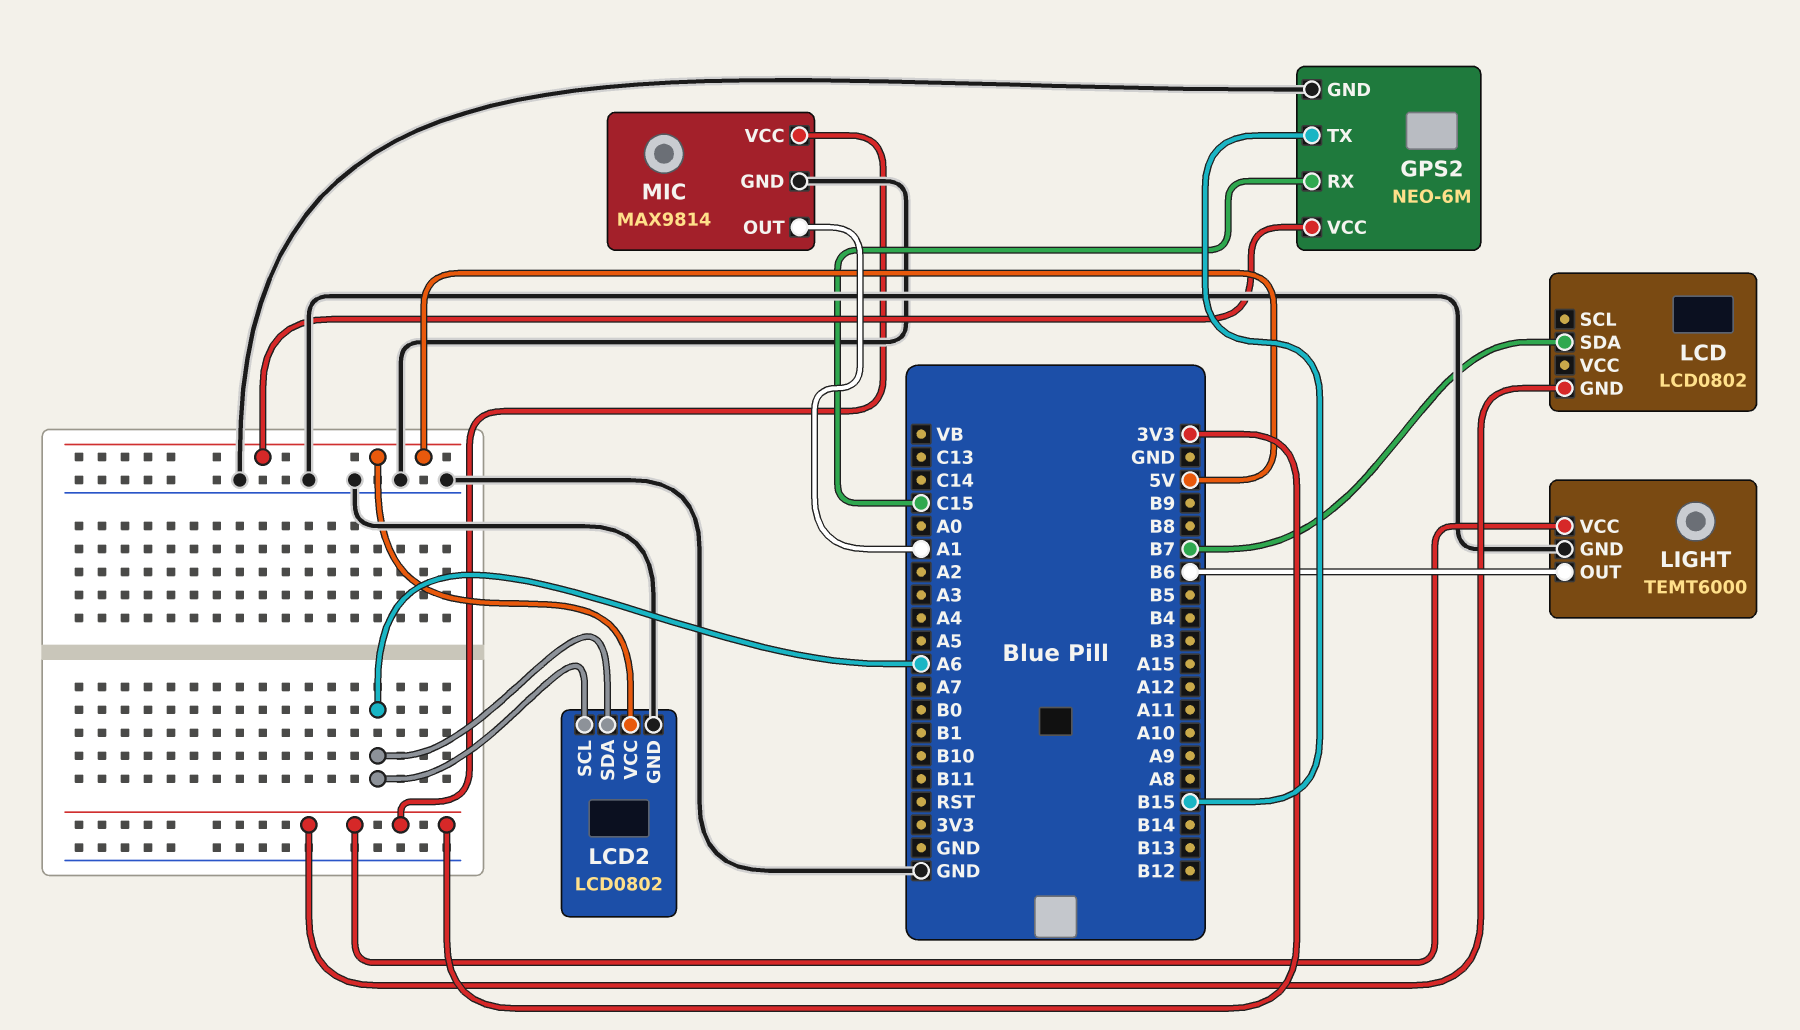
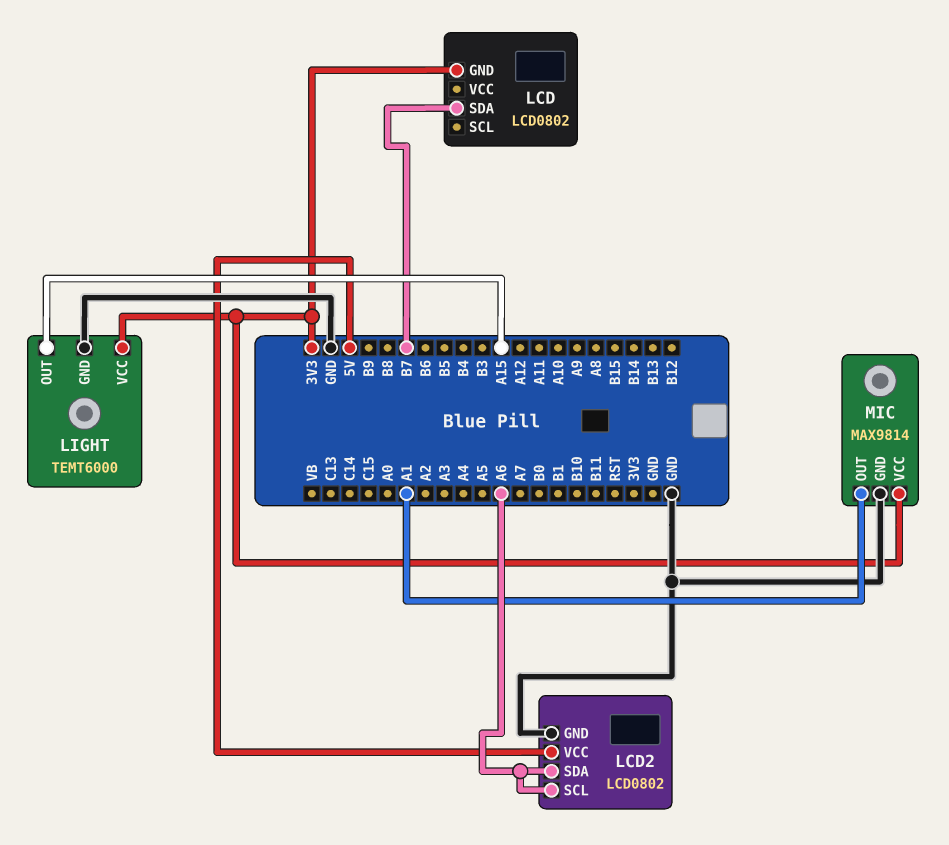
GPS2: NEO-6M -> none
GPS2 pin GND: GND -> none
GPS2 pin RX: C15 -> none
GPS2 pin TX: B15 -> none
GPS2 pin VCC: 5V -> none
LIGHT pin OUT: B6 -> A15

